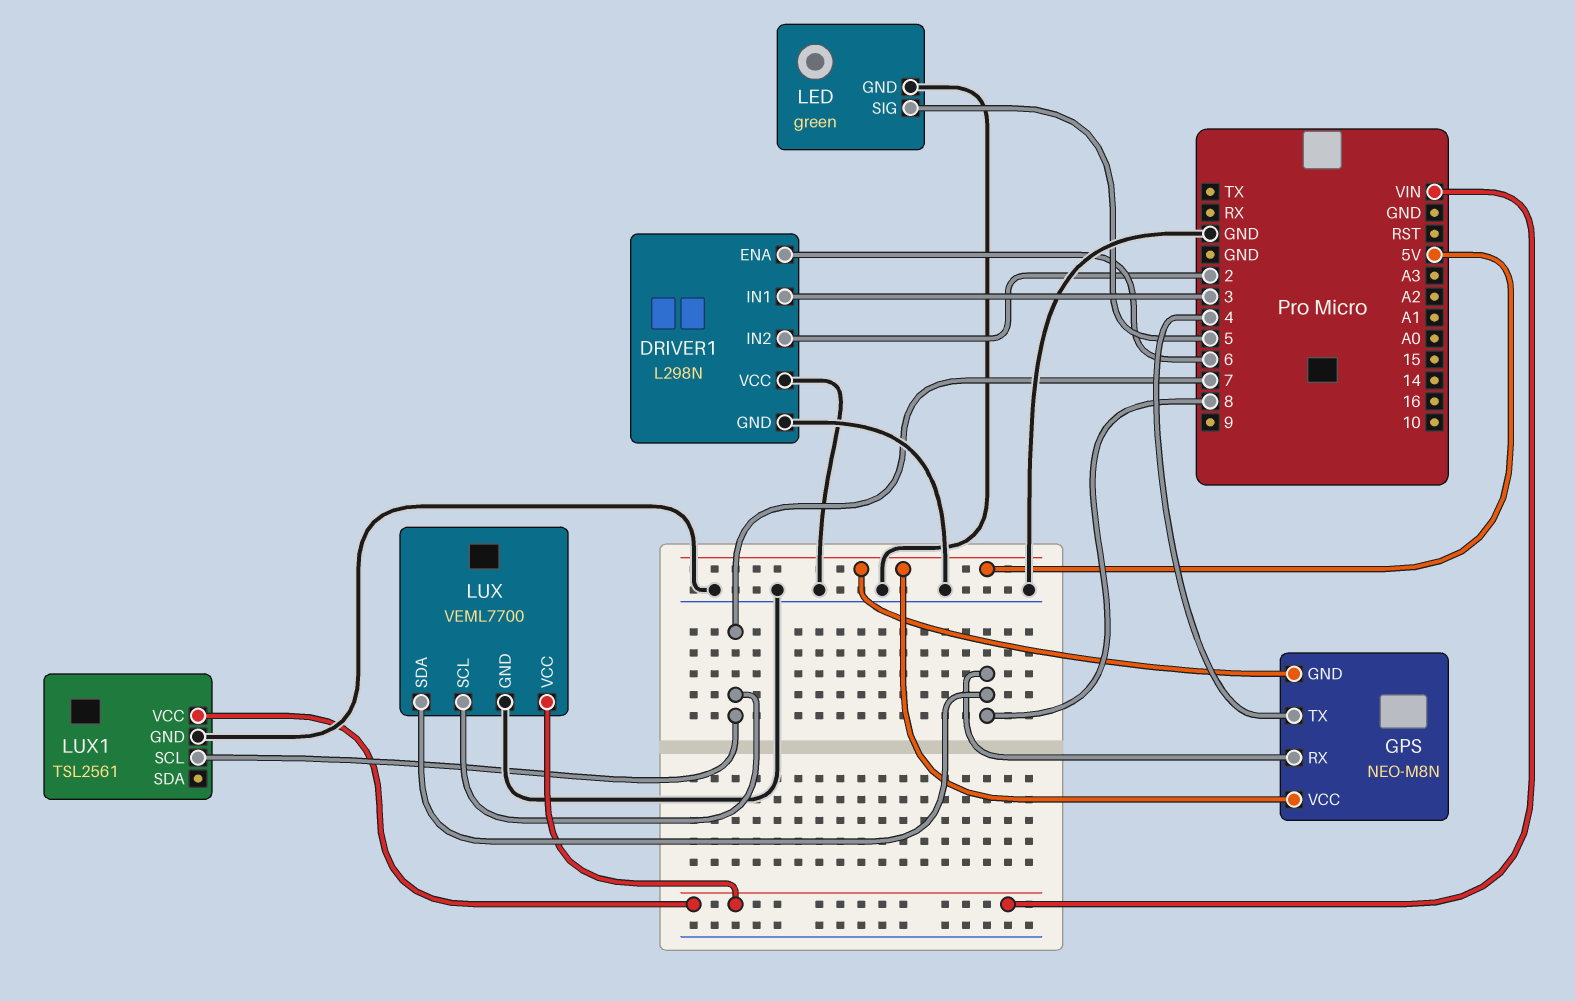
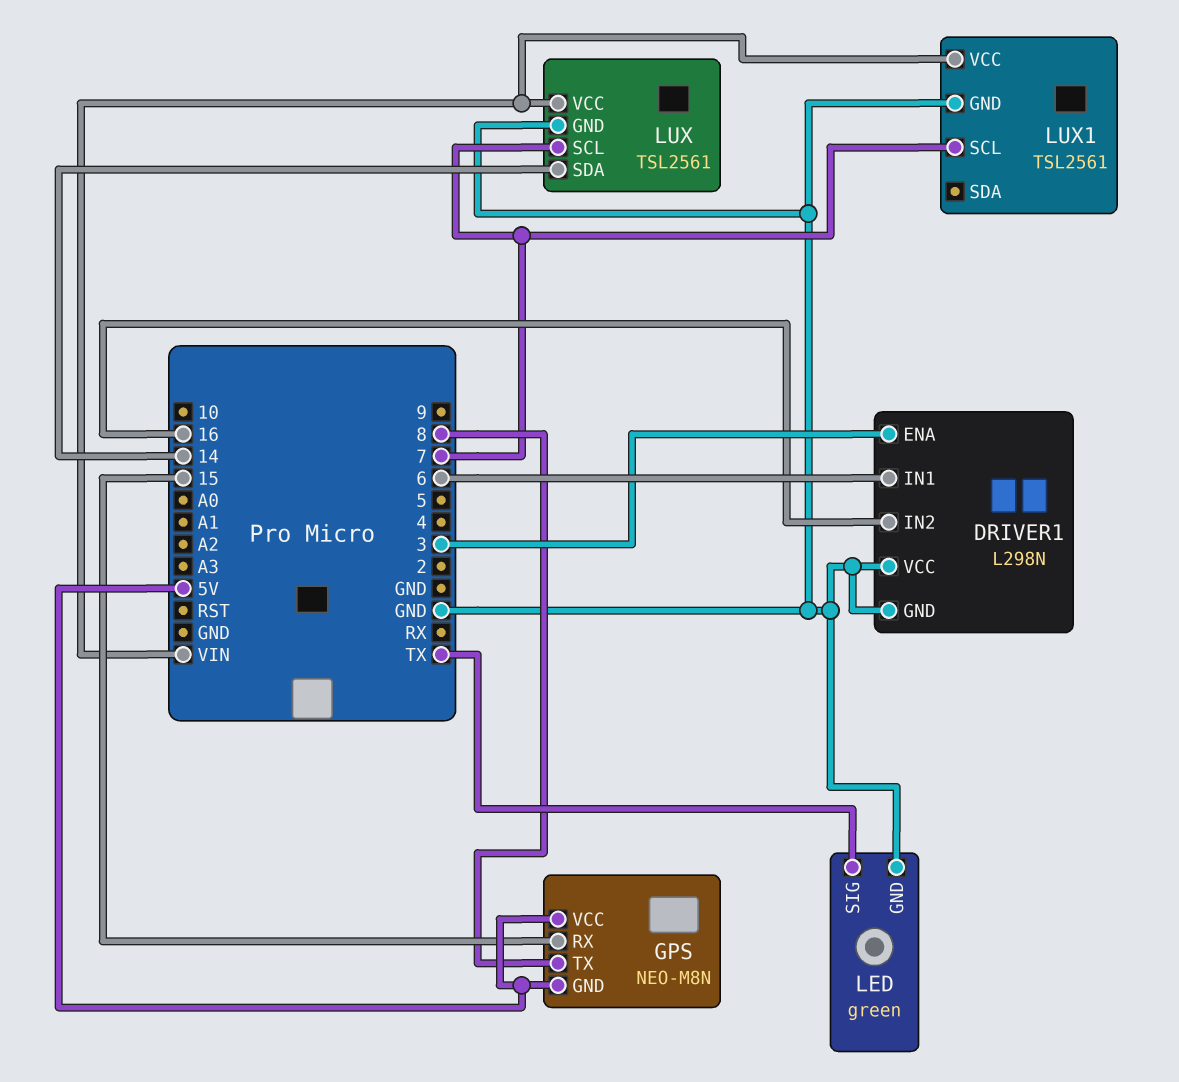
DRIVER1 pin ENA: 6 -> 3
DRIVER1 pin IN1: 3 -> 6
DRIVER1 pin IN2: 2 -> 16
GPS pin RX: 8 -> 15
GPS pin TX: 4 -> 8
LED pin SIG: 5 -> TX
LUX: VEML7700 -> TSL2561
LUX pin SDA: 8 -> 14

